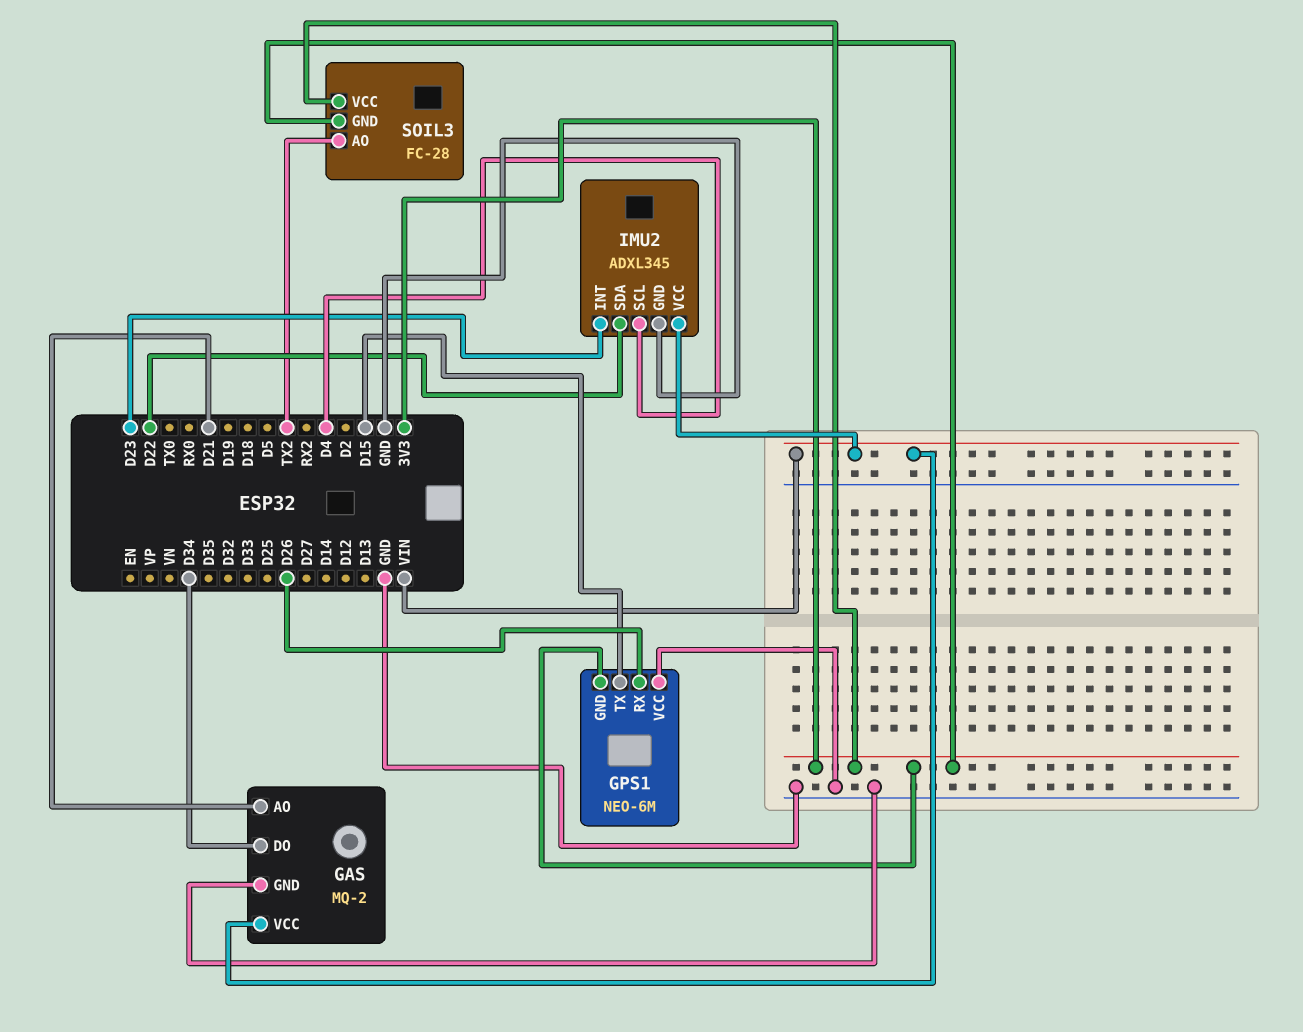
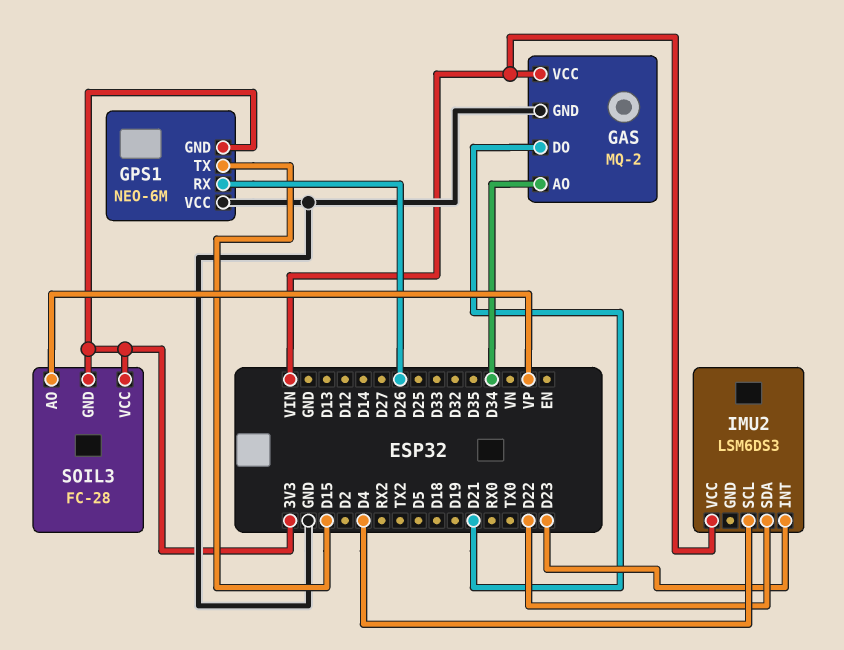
GAS pin AO: D21 -> D34
GAS pin DO: D34 -> D21
IMU2: ADXL345 -> LSM6DS3
IMU2 pin GND: GND -> none
SOIL3 pin AO: TX2 -> VP

